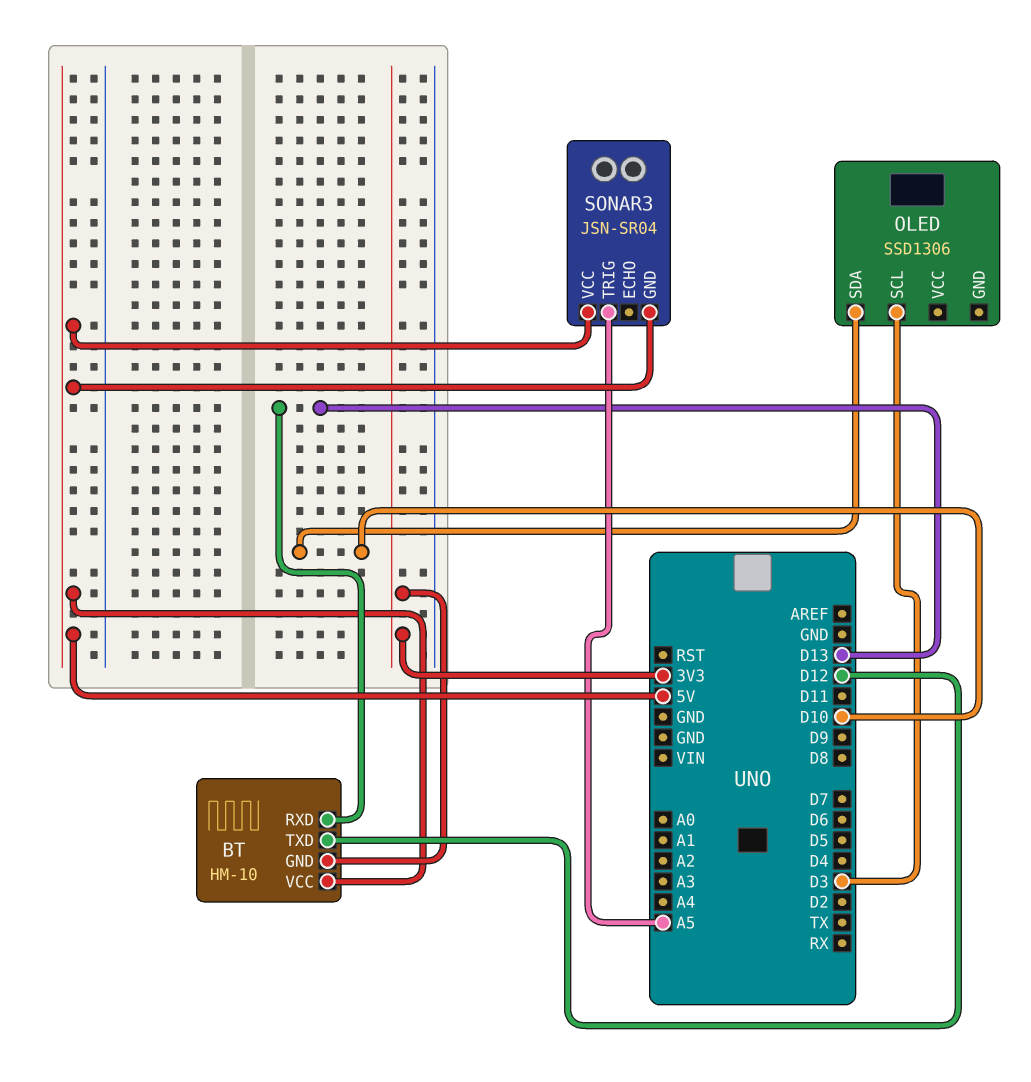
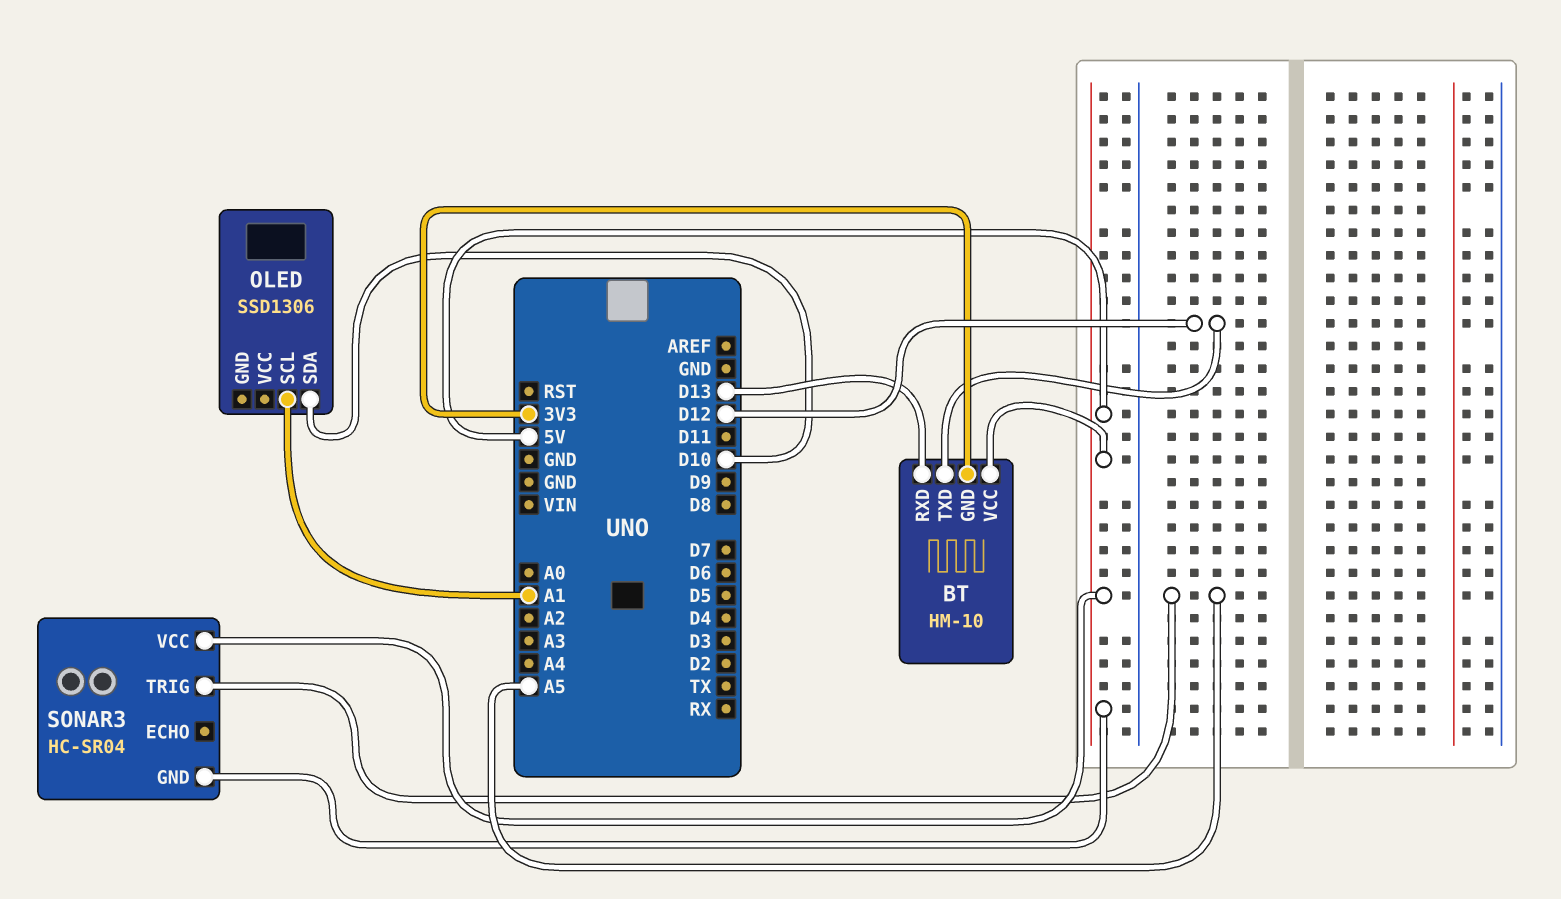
OLED pin SCL: D3 -> A1
SONAR3: JSN-SR04 -> HC-SR04

